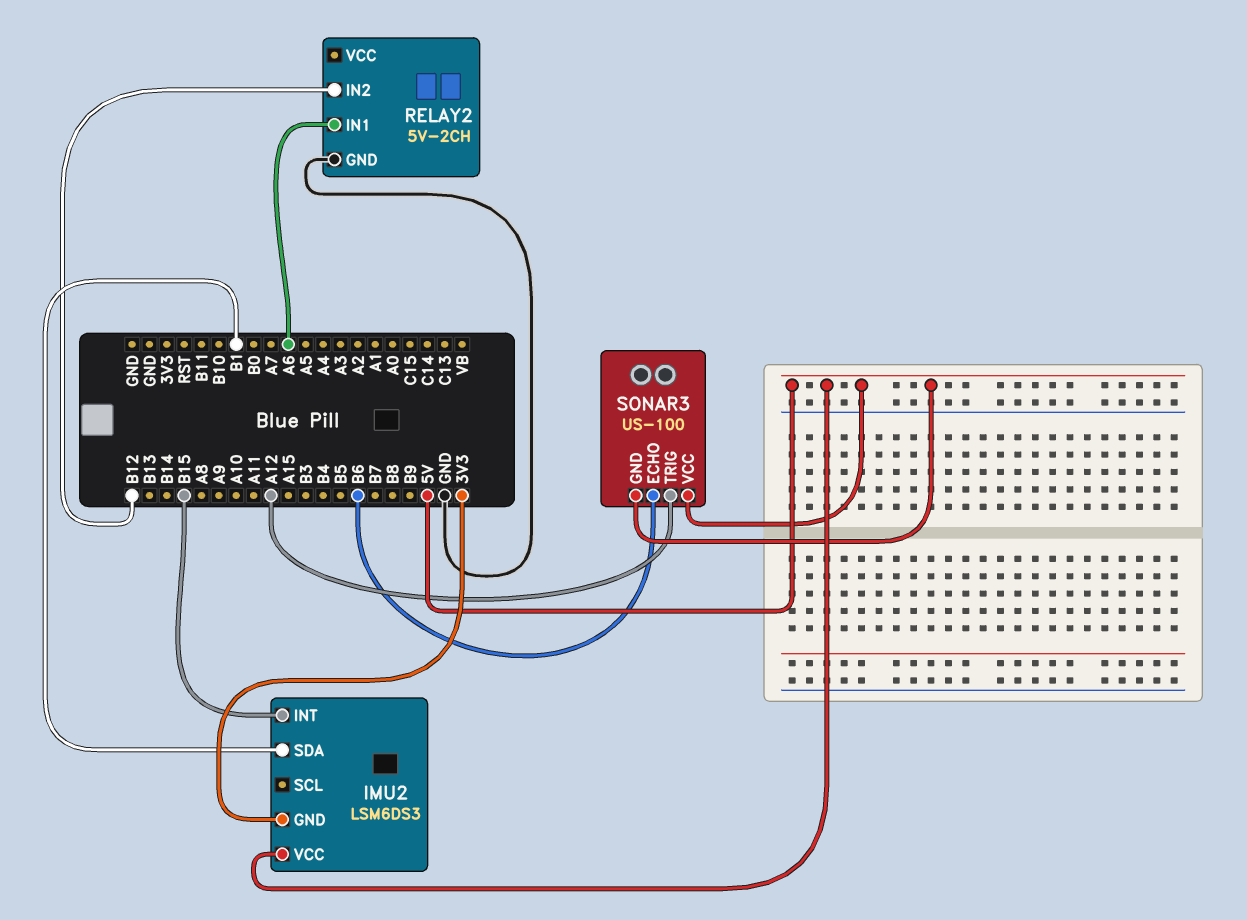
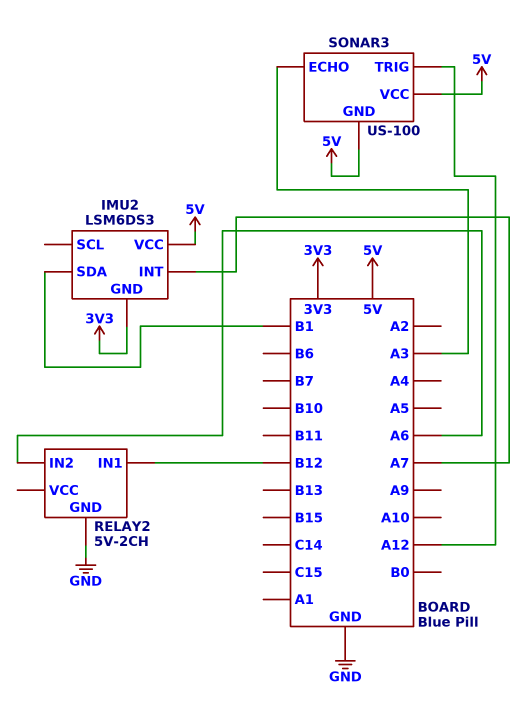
IMU2 pin INT: B15 -> A7
RELAY2 pin IN1: A6 -> B12
RELAY2 pin IN2: B12 -> A6
SONAR3 pin ECHO: B6 -> A3

